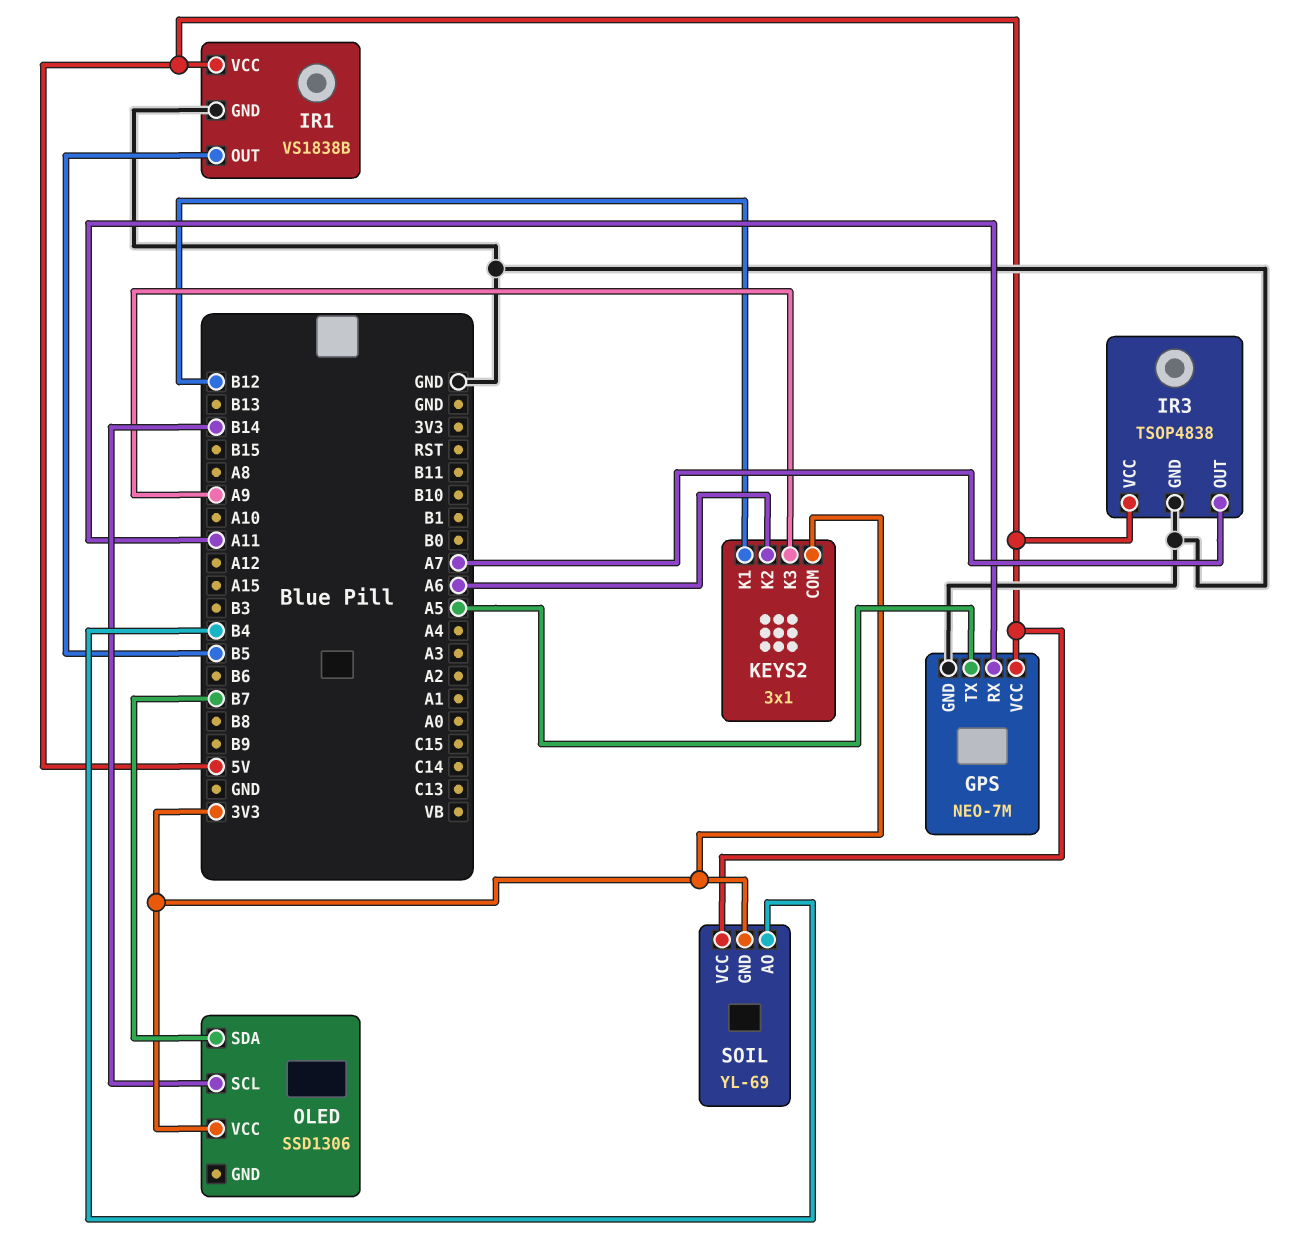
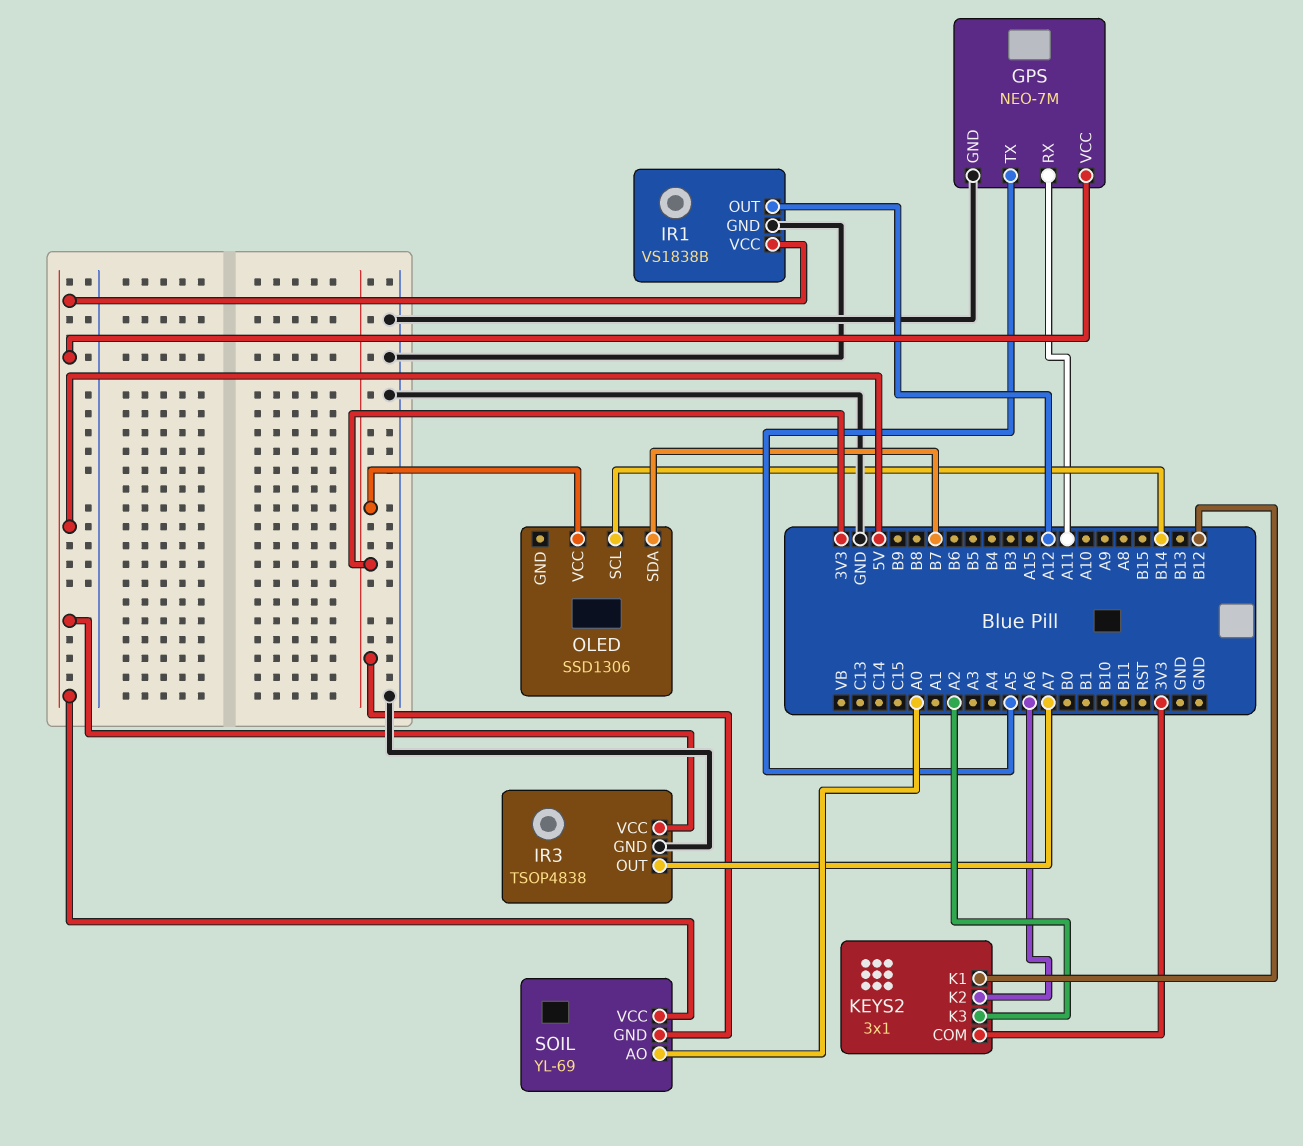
IR1 pin OUT: B5 -> A12
KEYS2 pin K3: A9 -> A2
SOIL pin AO: B4 -> A0

